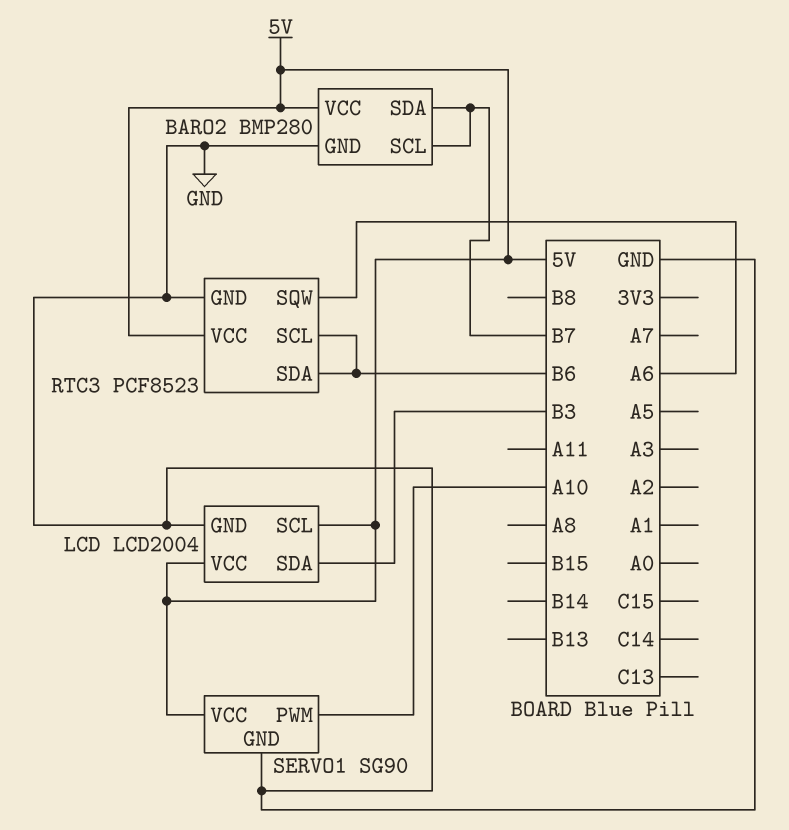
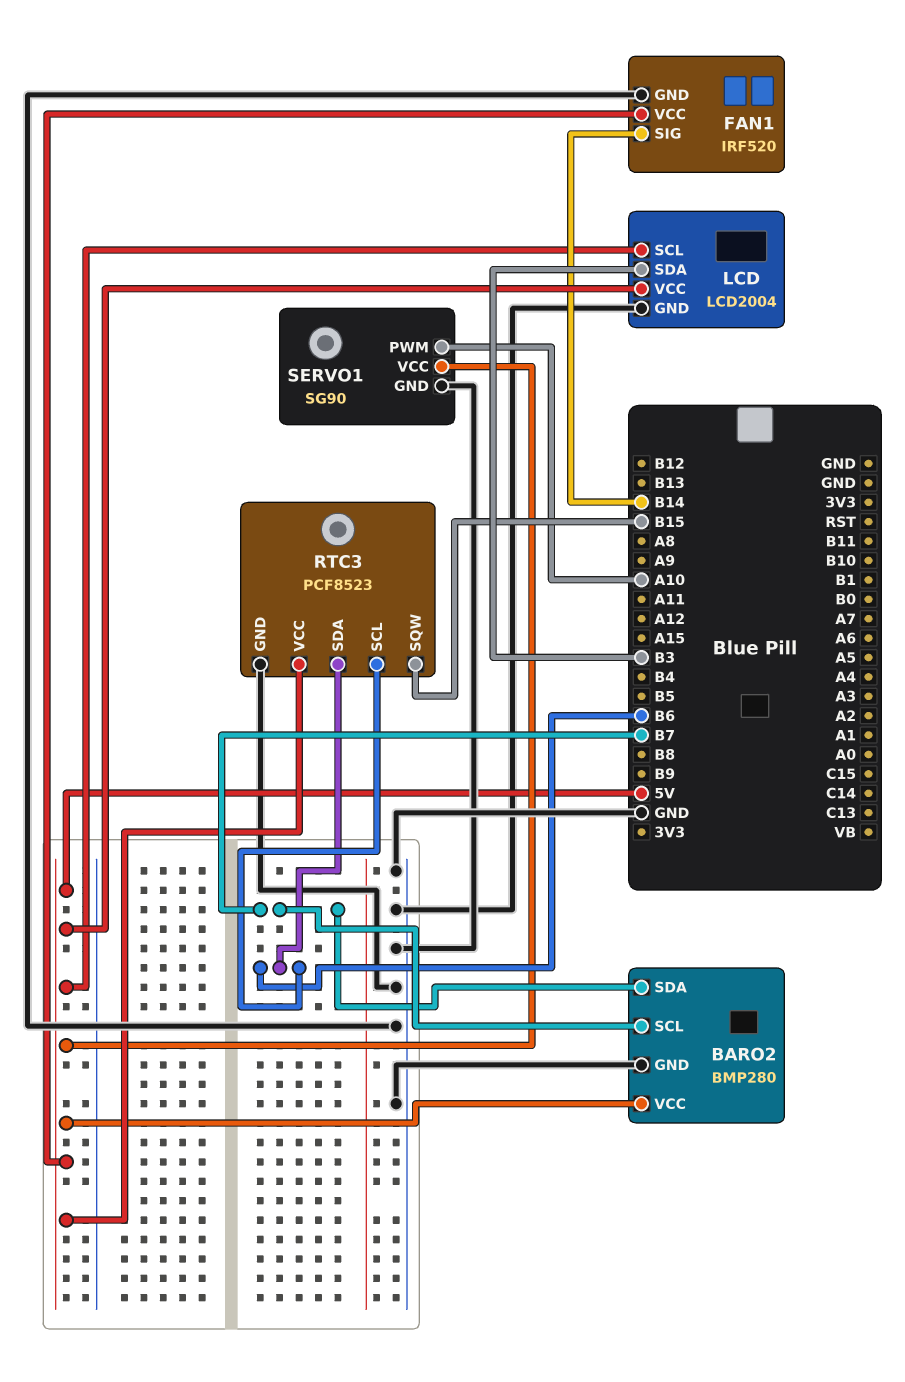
FAN1: none -> IRF520
FAN1 pin GND: none -> GND
FAN1 pin SIG: none -> B14
FAN1 pin VCC: none -> 5V
RTC3 pin SQW: A6 -> B15

